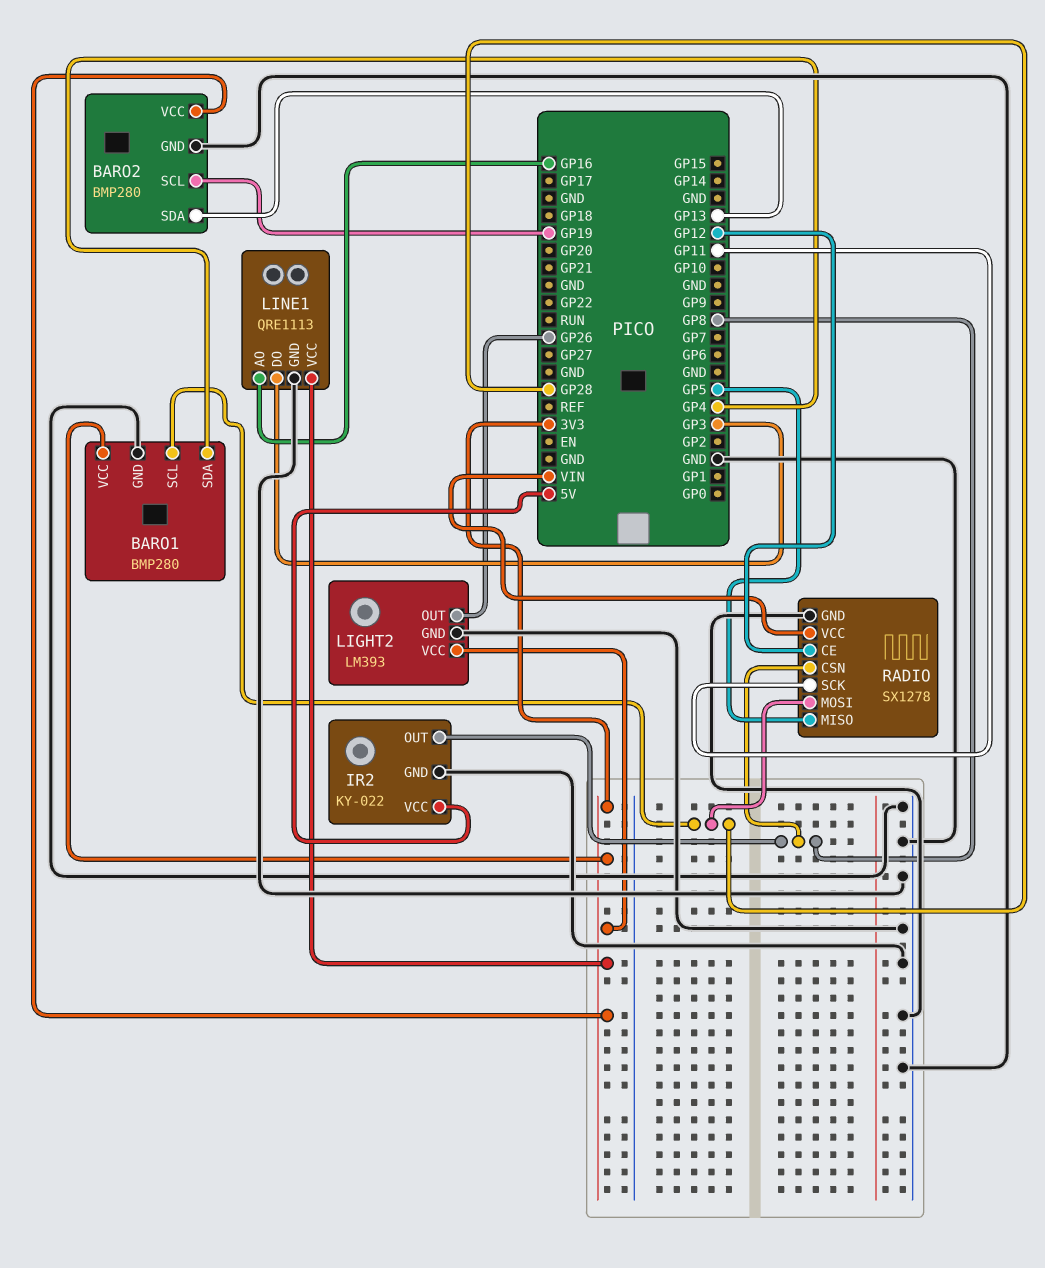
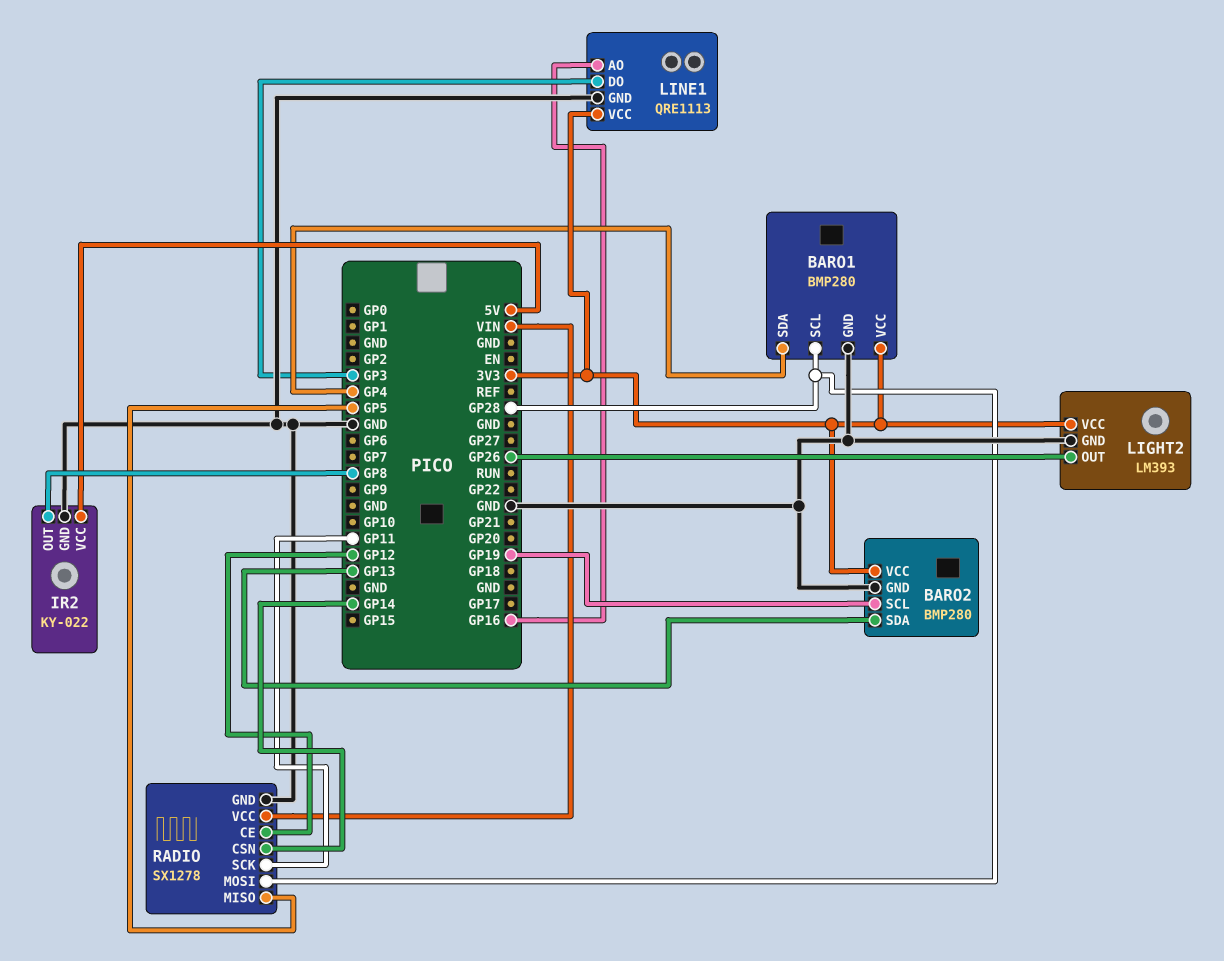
RADIO pin CSN: GP8 -> GP14

